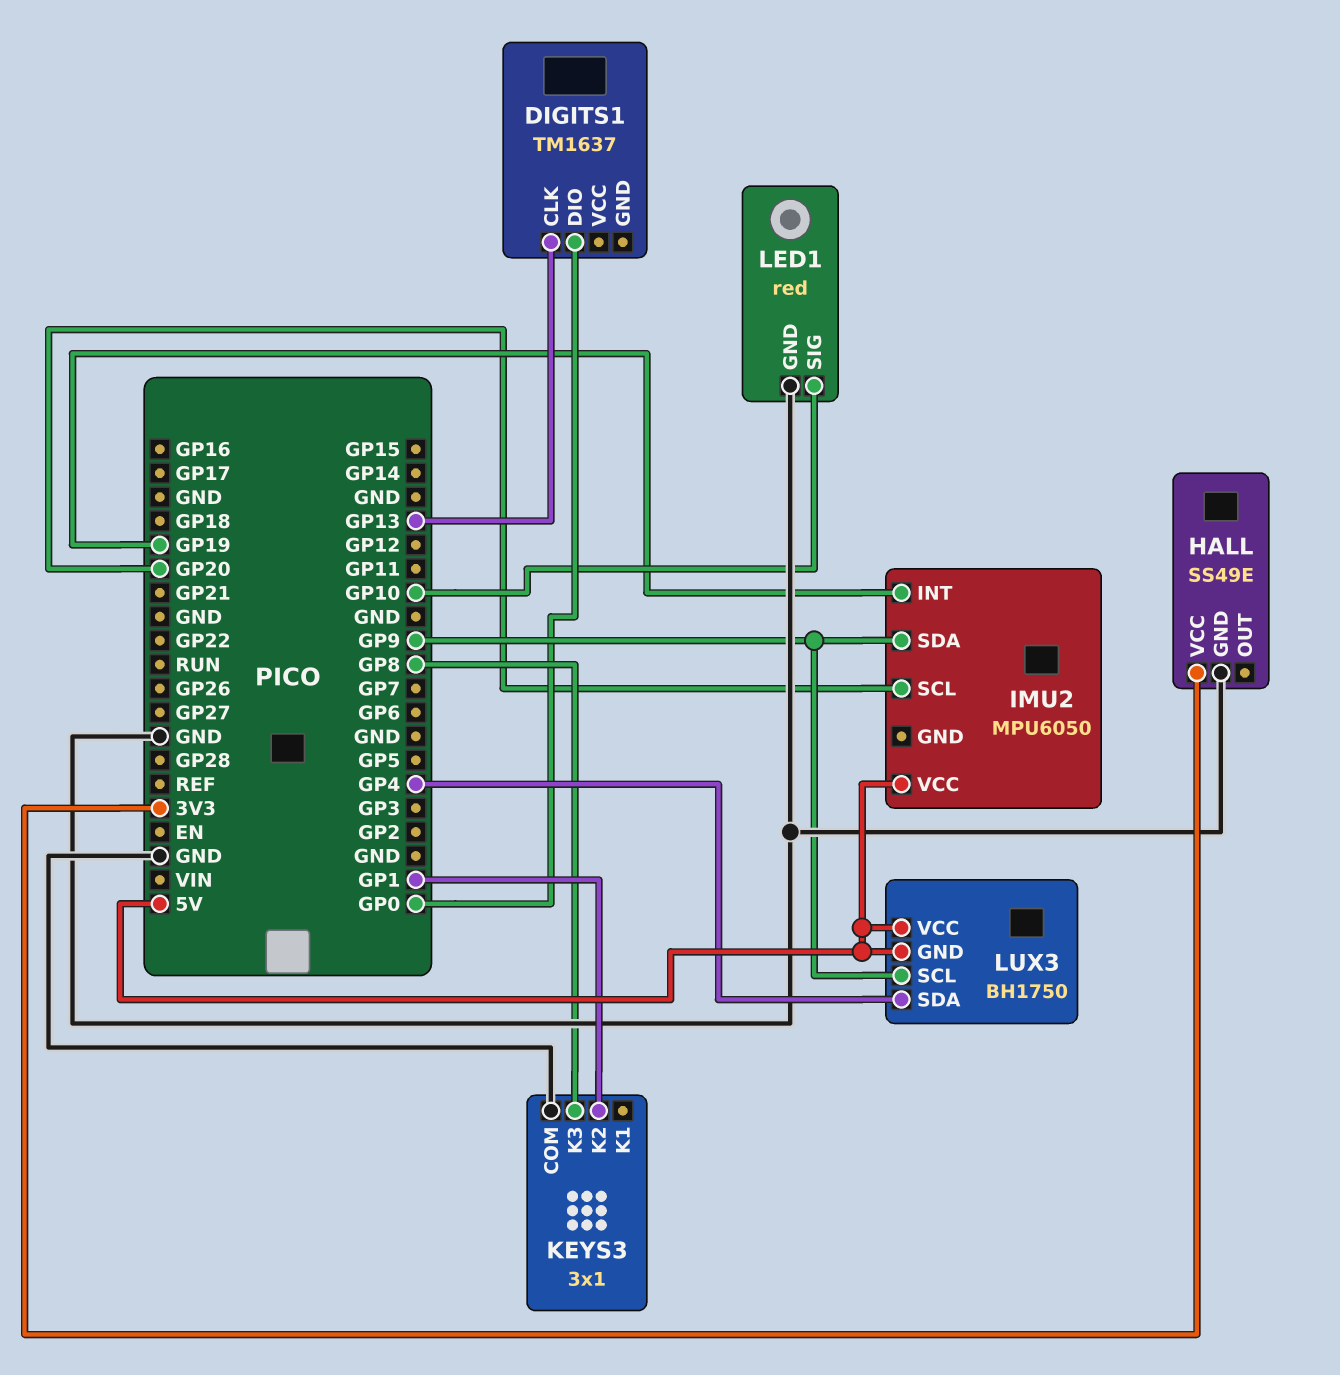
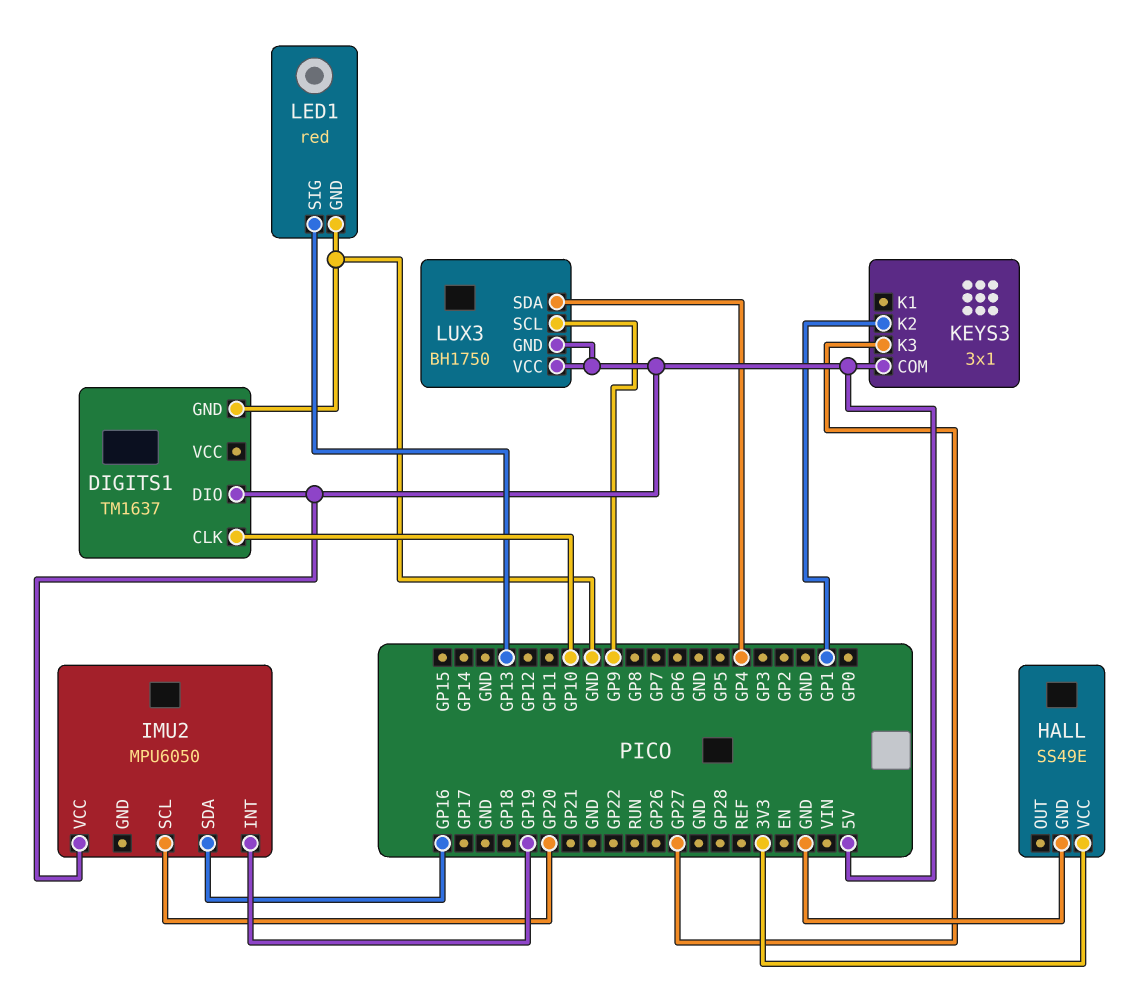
DIGITS1 pin CLK: GP13 -> GP10
DIGITS1 pin DIO: GP0 -> 5V
DIGITS1 pin GND: none -> GND
IMU2 pin SDA: GP9 -> GP16
KEYS3 pin COM: GND -> 5V
KEYS3 pin K3: GP8 -> GP27
LED1 pin SIG: GP10 -> GP13

